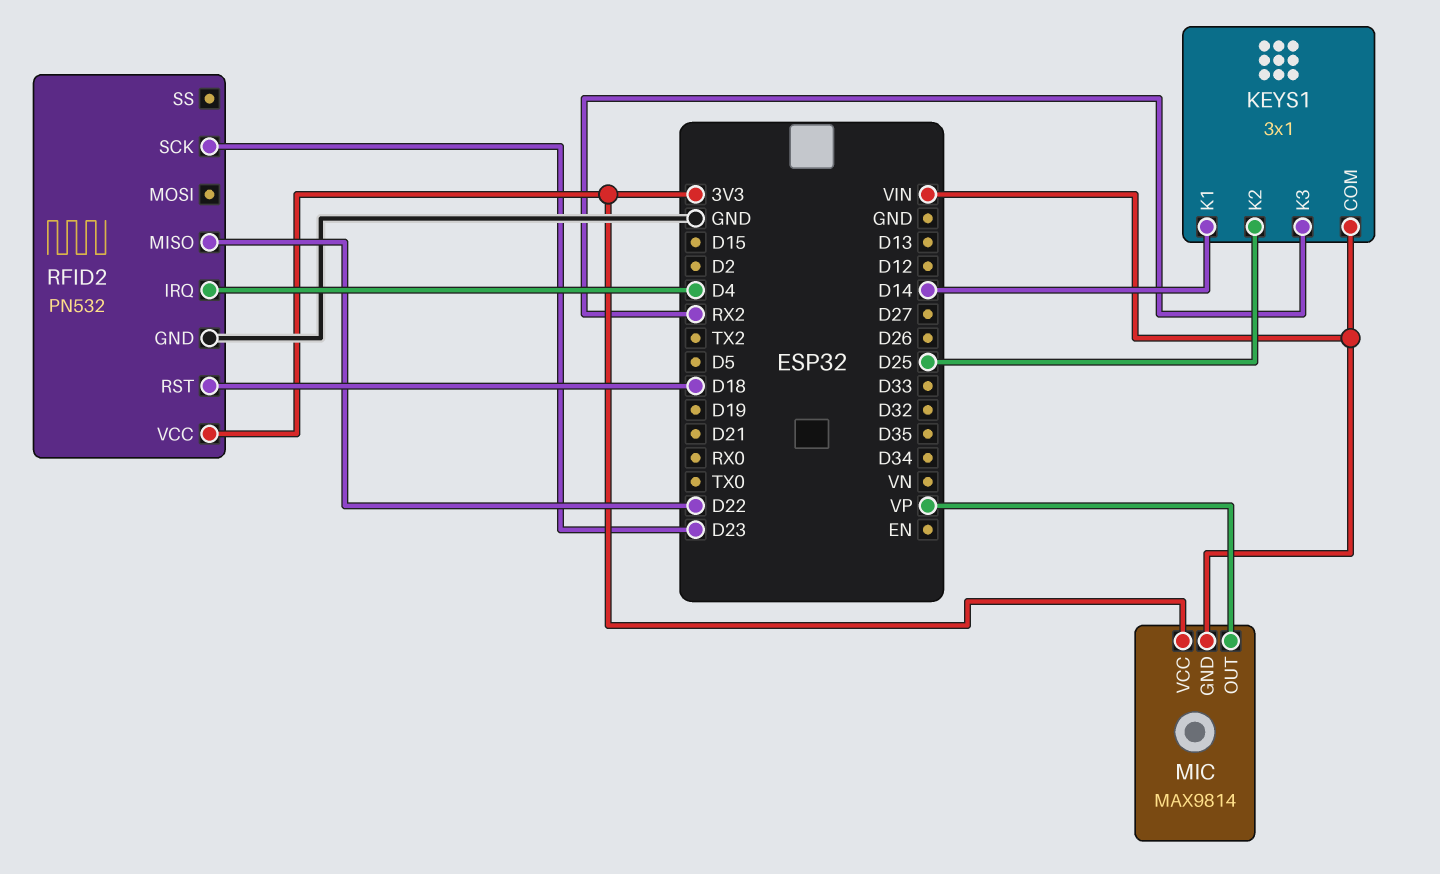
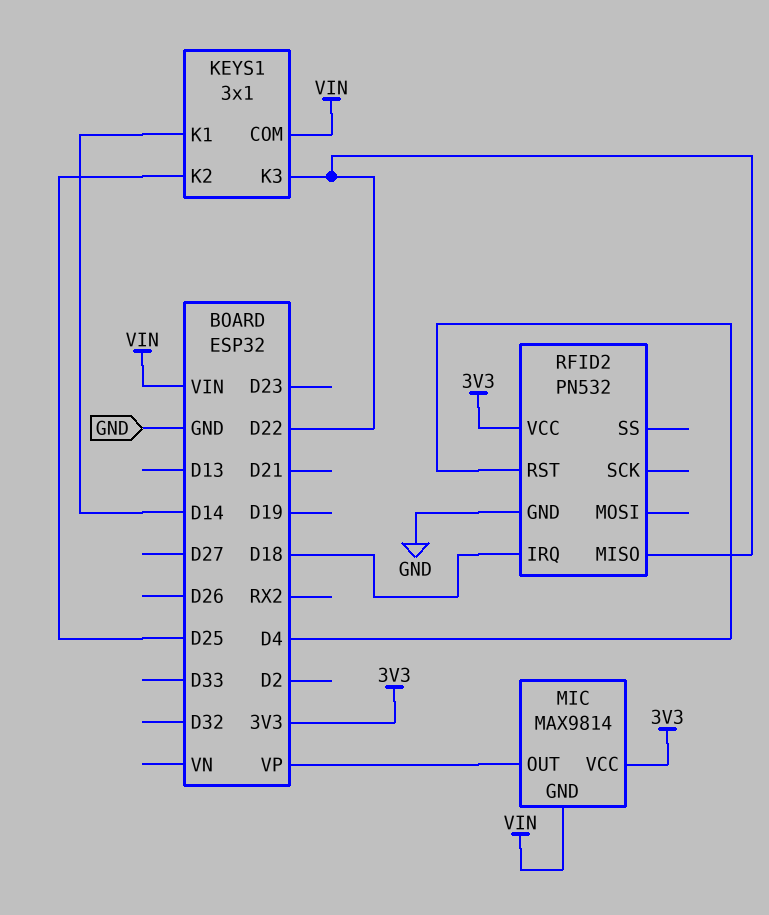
KEYS1 pin K3: RX2 -> D22
RFID2 pin IRQ: D4 -> D18
RFID2 pin RST: D18 -> D4
RFID2 pin SCK: D23 -> none

